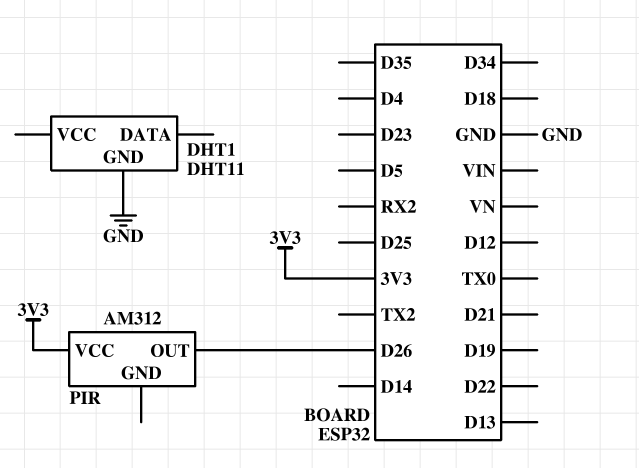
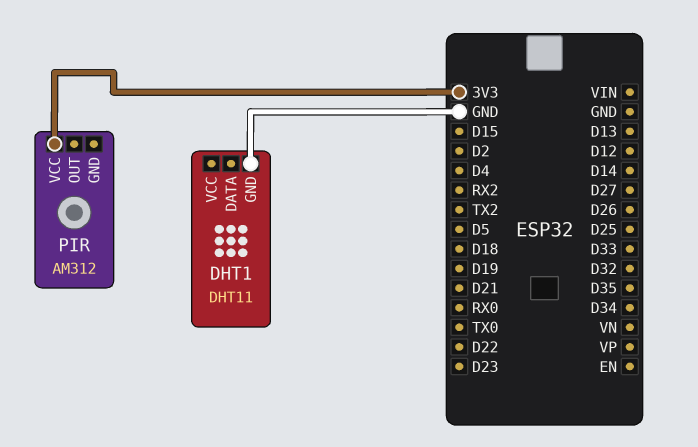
PIR pin OUT: D26 -> none

